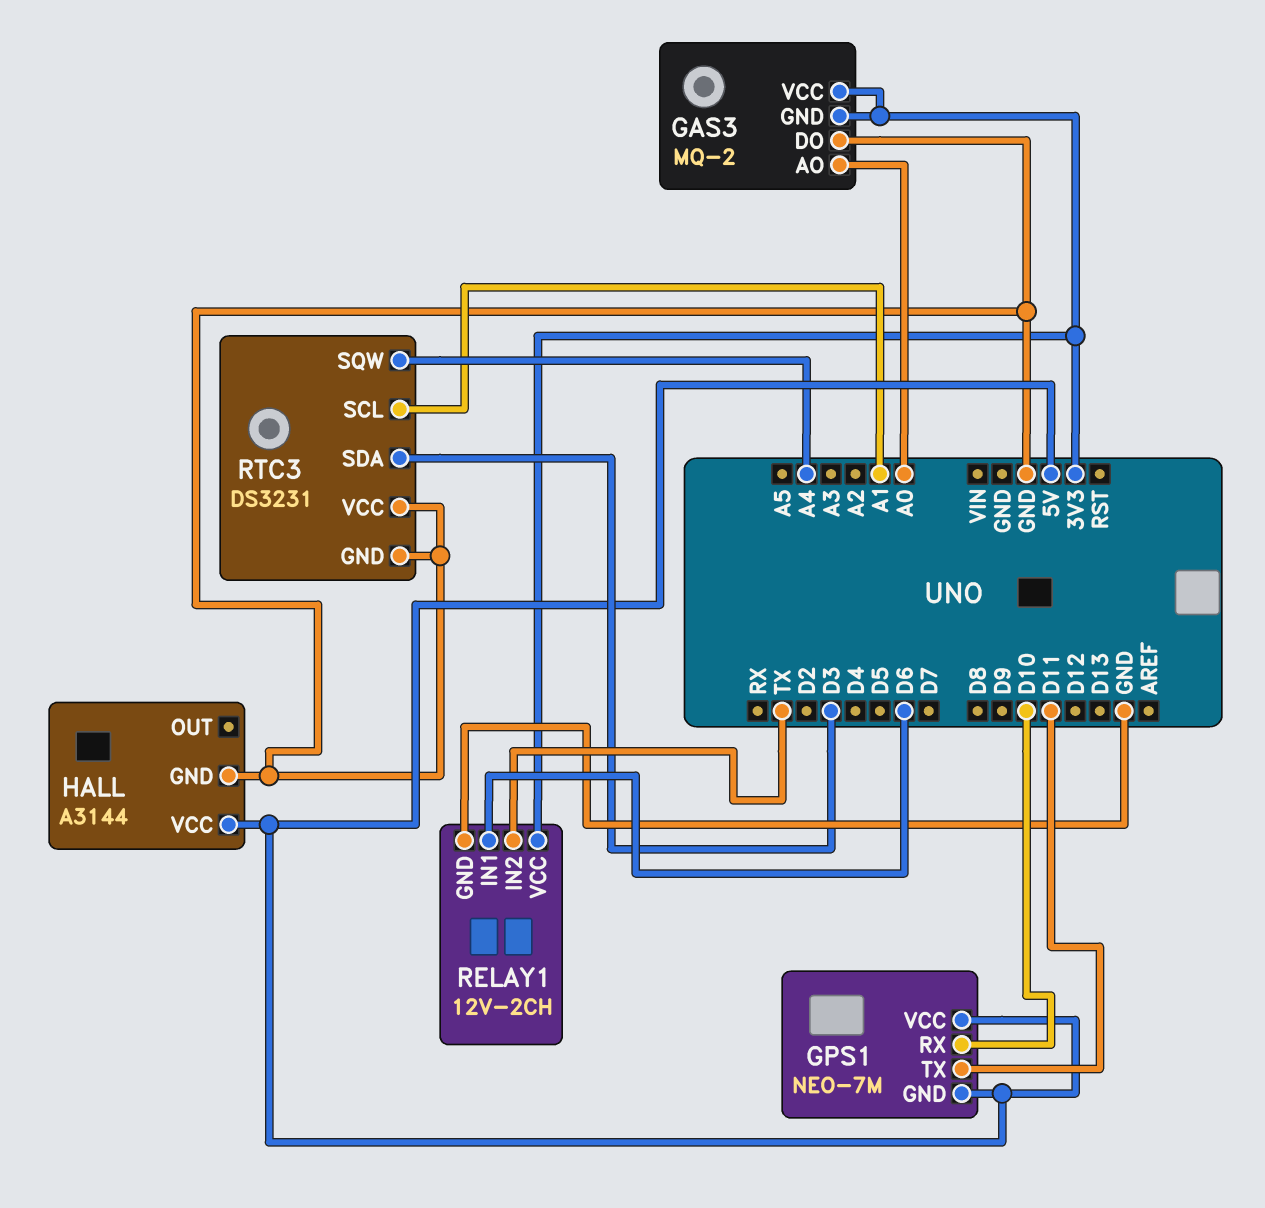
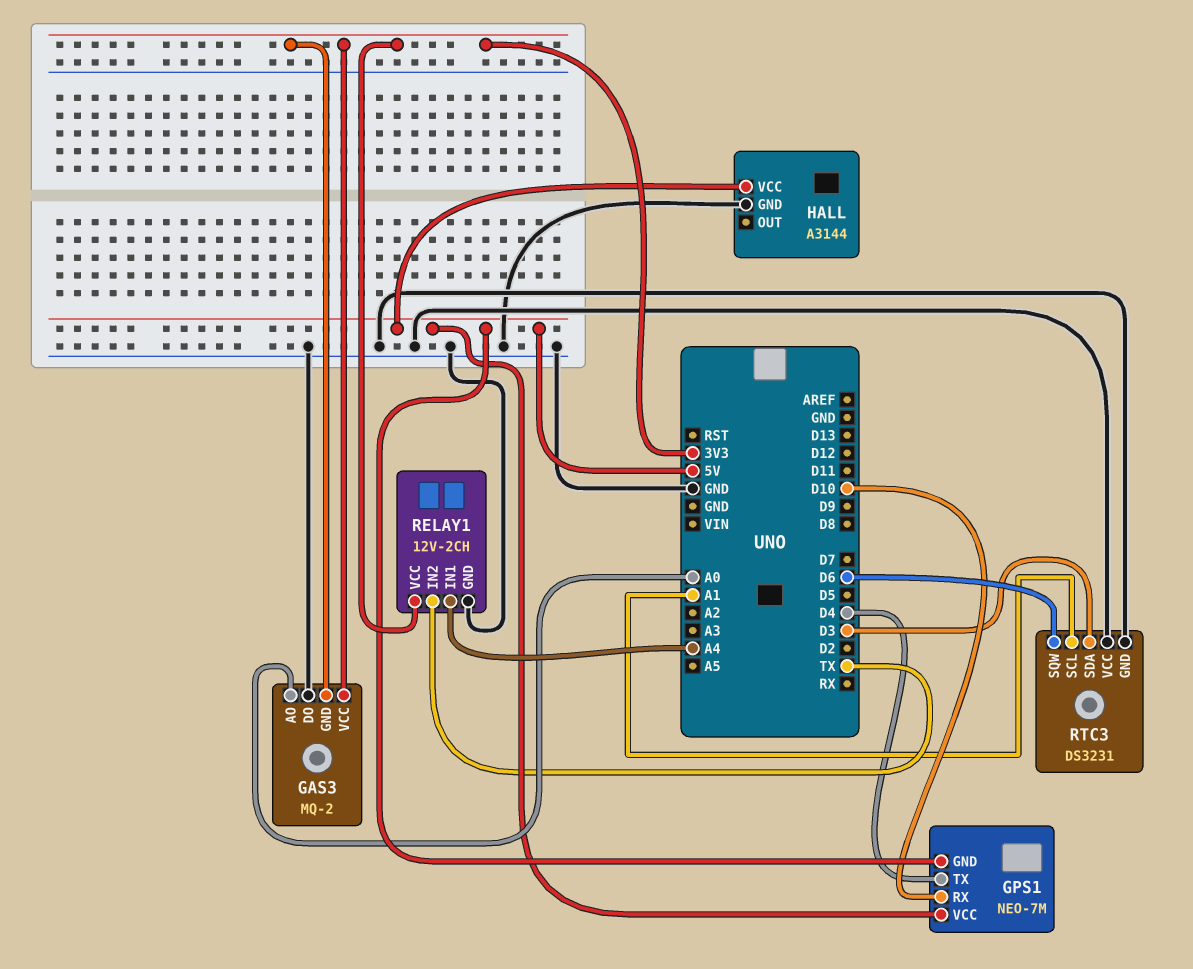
GPS1 pin TX: D11 -> D4
RELAY1 pin IN1: D6 -> A4
RTC3 pin SQW: A4 -> D6

